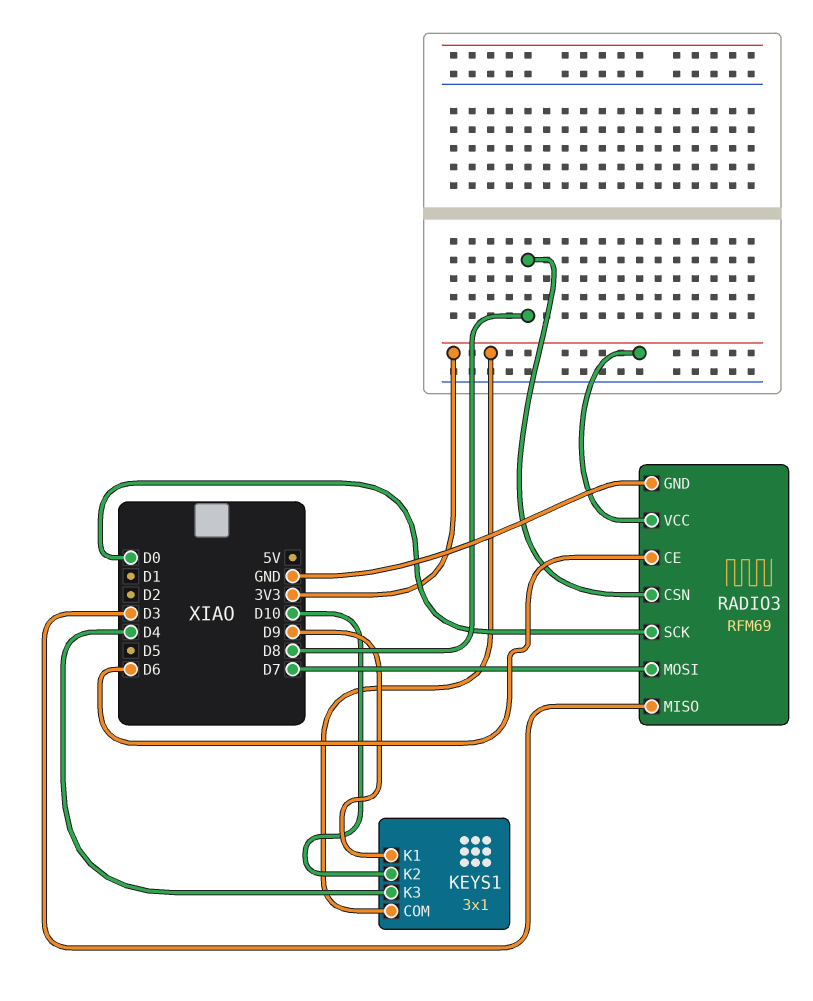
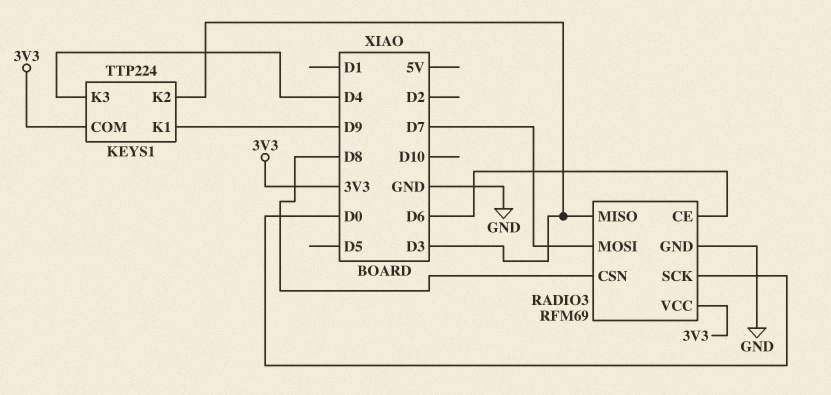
KEYS1: 3x1 -> TTP224
KEYS1 pin K2: D10 -> D3

